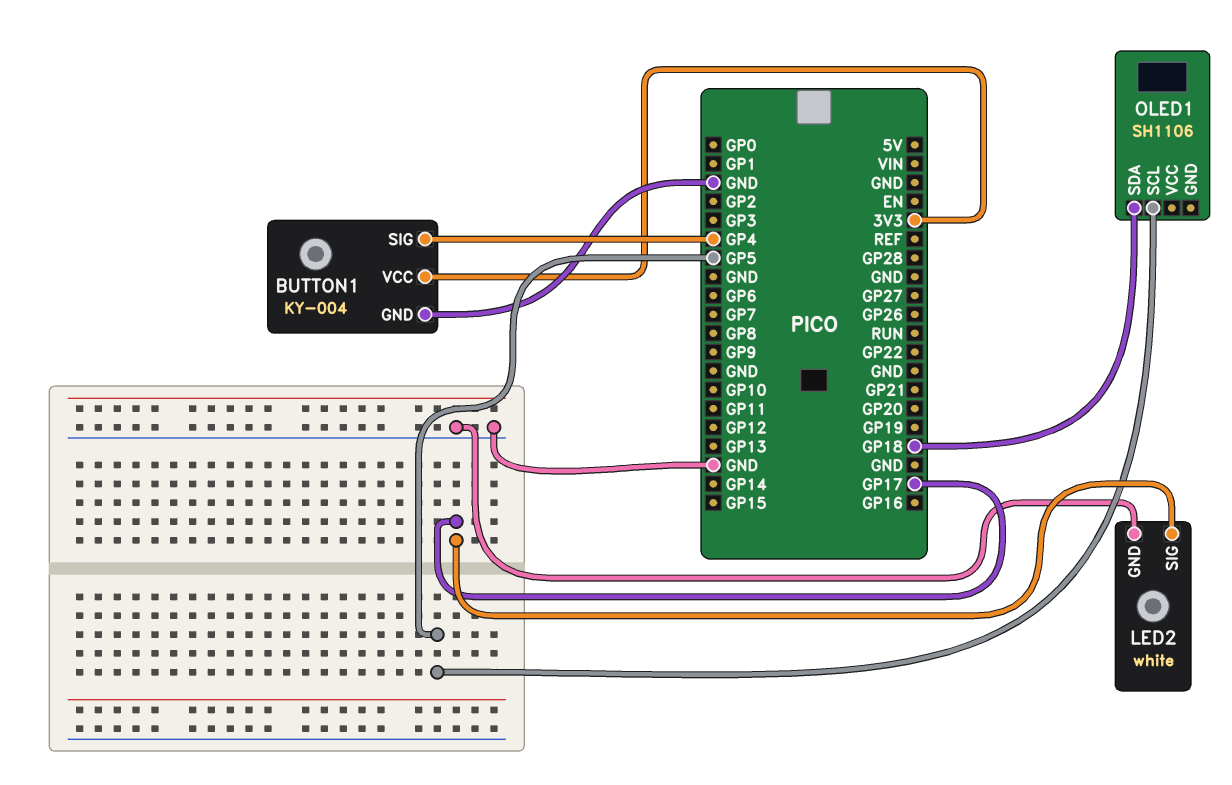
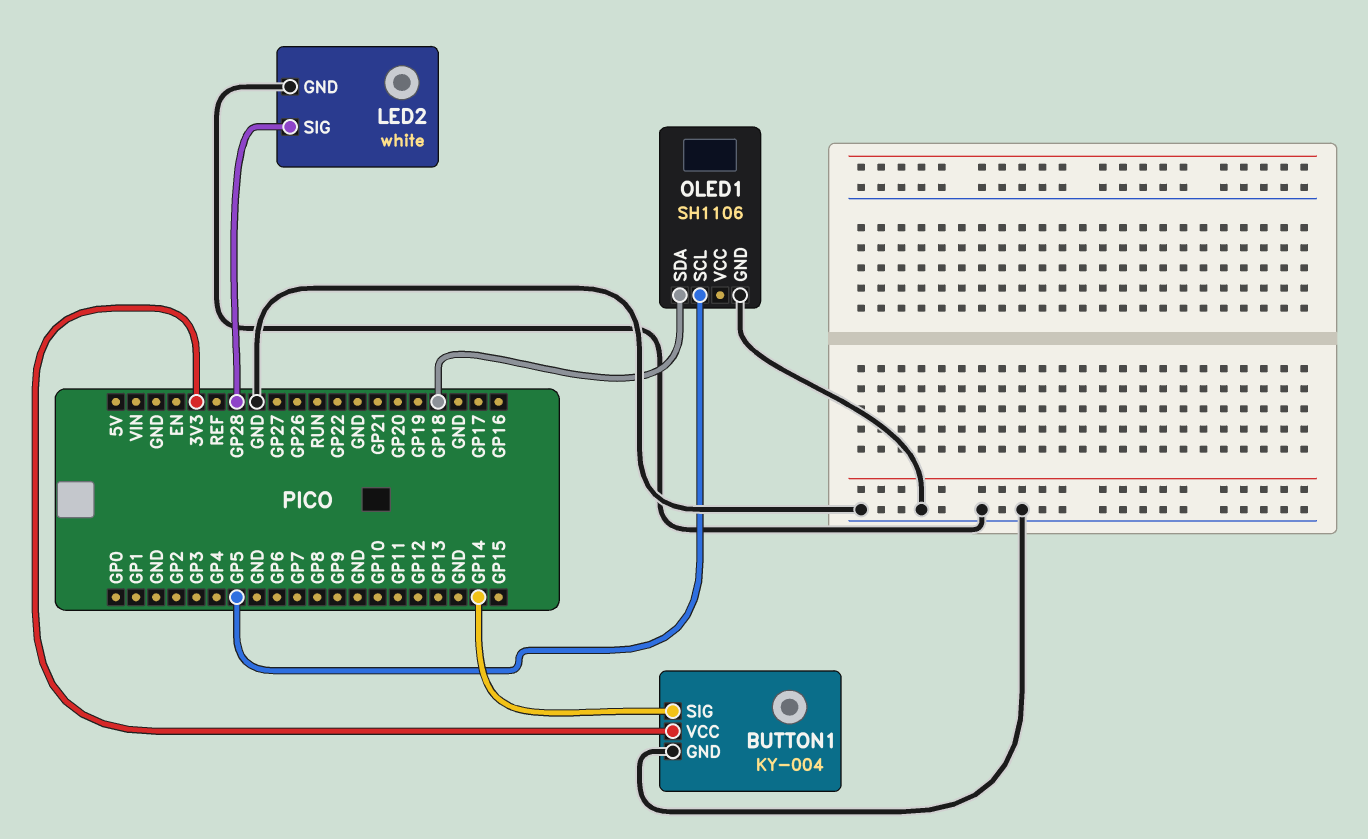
BUTTON1 pin SIG: GP4 -> GP14
LED2 pin SIG: GP17 -> GP28
OLED1 pin GND: none -> GND

